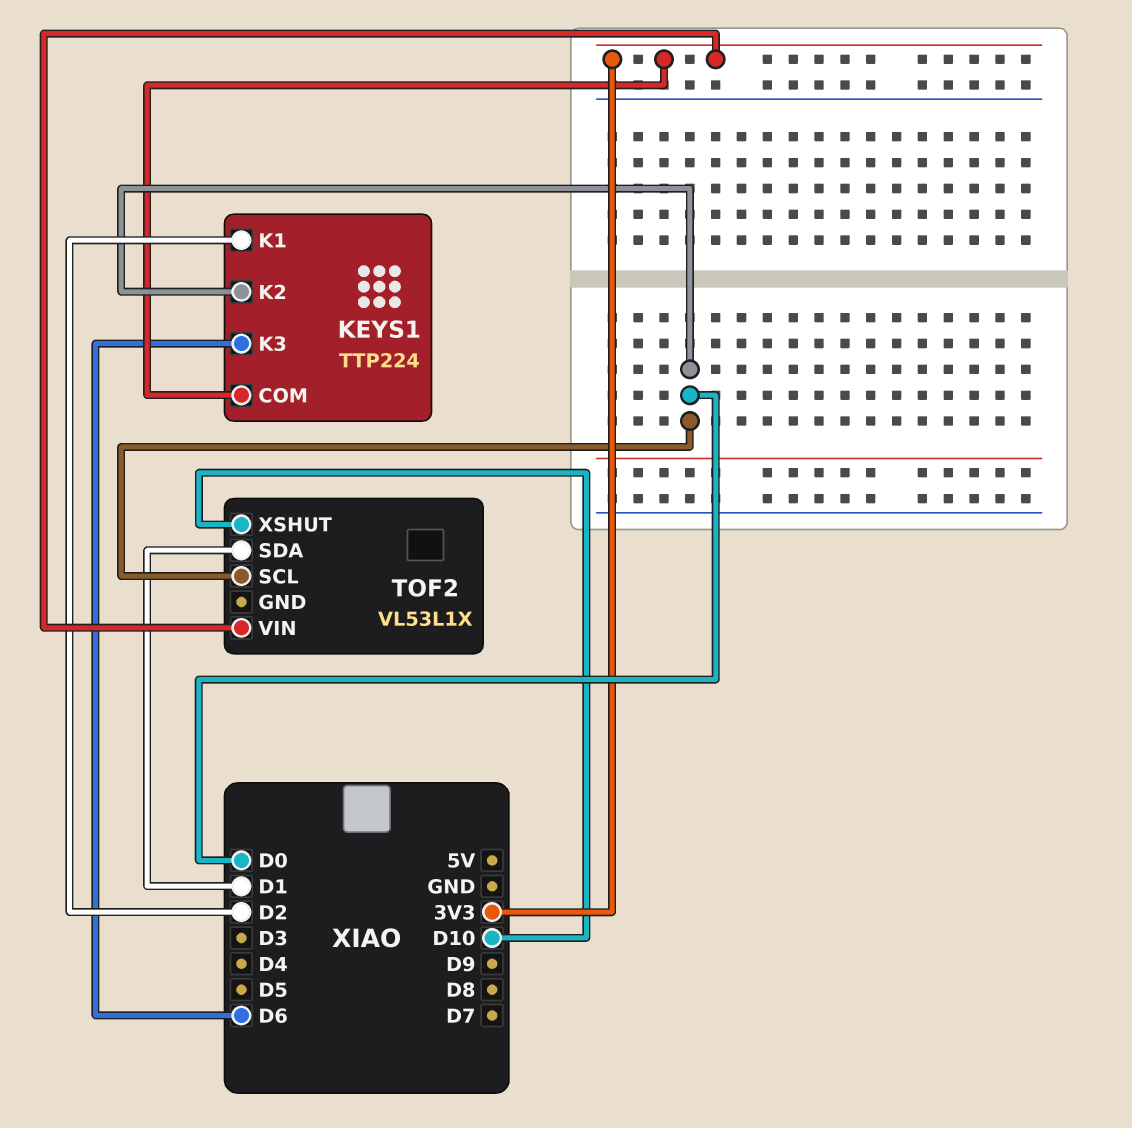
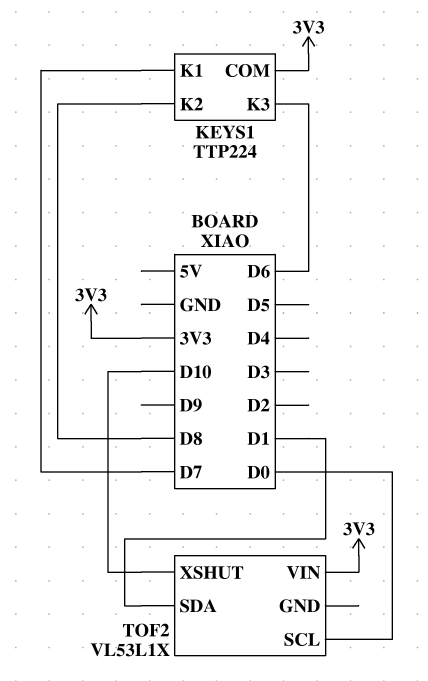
KEYS1 pin K1: D2 -> D7
KEYS1 pin K2: D0 -> D8

